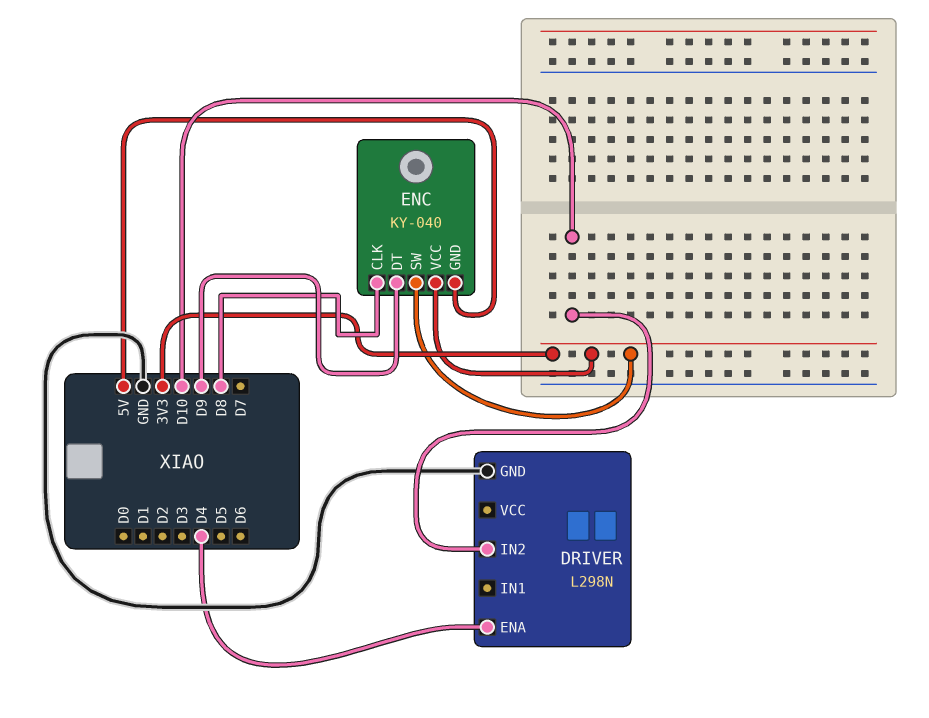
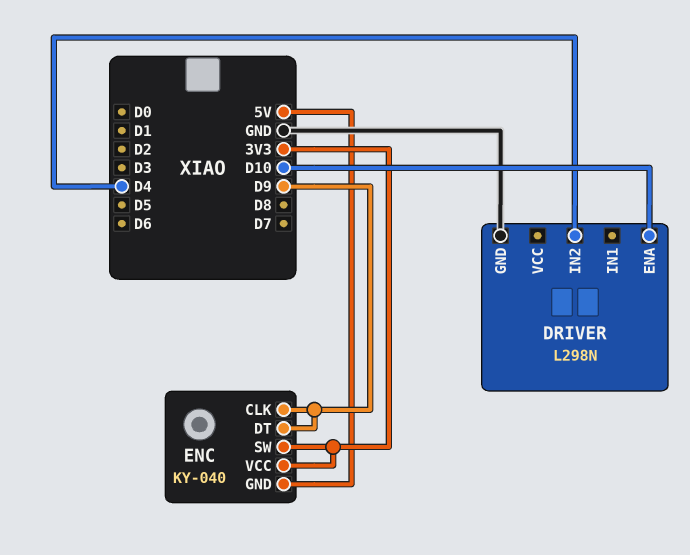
DRIVER pin ENA: D4 -> D10
DRIVER pin IN2: D10 -> D4
ENC pin CLK: D8 -> D9

